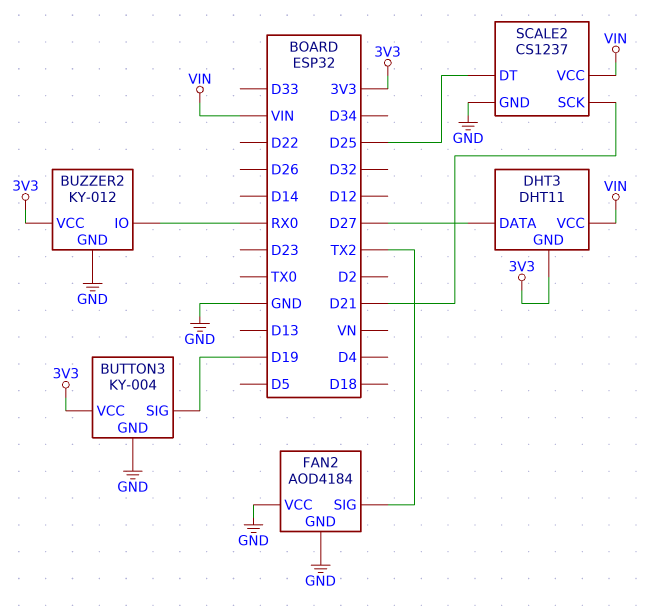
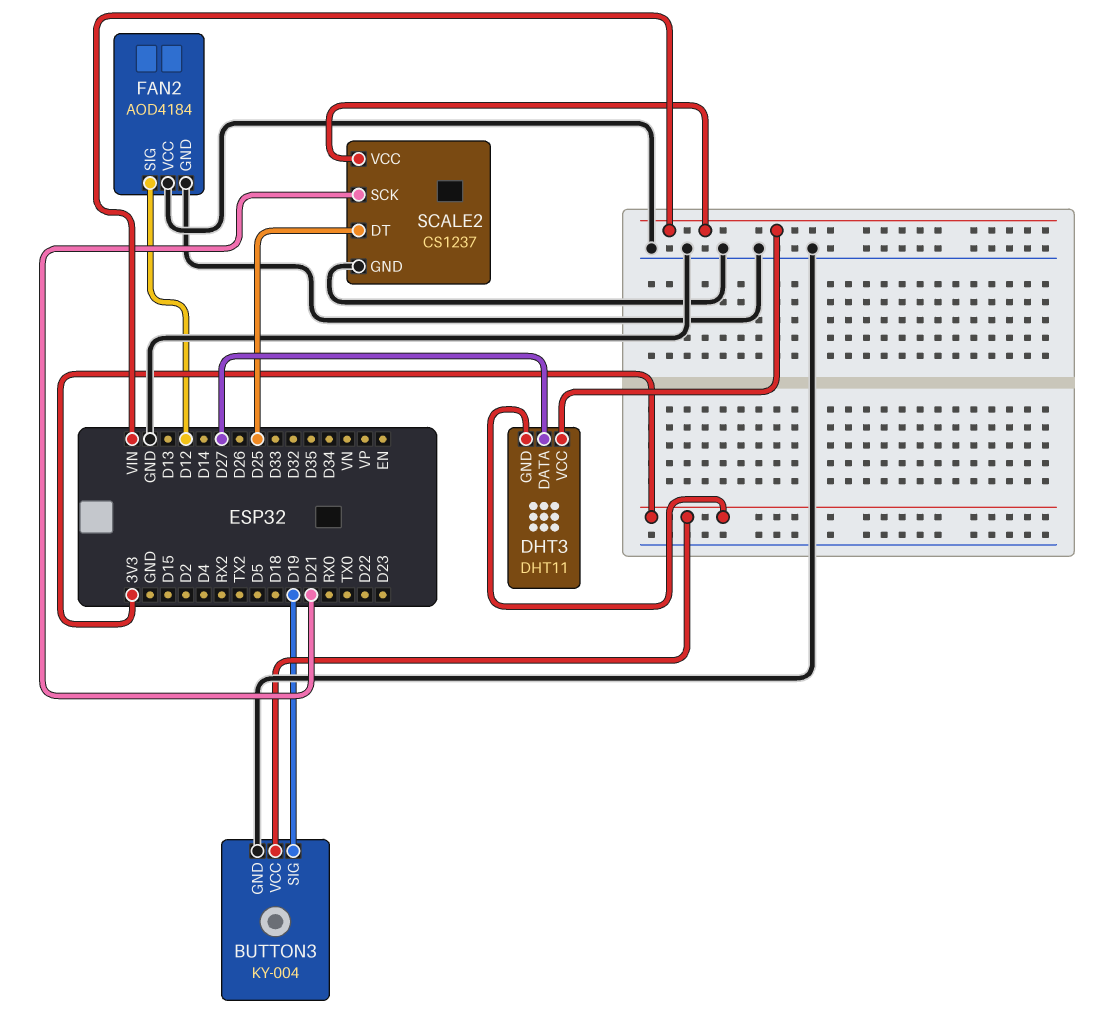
BUZZER2: KY-012 -> none
BUZZER2 pin GND: GND -> none
BUZZER2 pin IO: RX0 -> none
BUZZER2 pin VCC: 3V3 -> none
FAN2 pin SIG: TX2 -> D12

